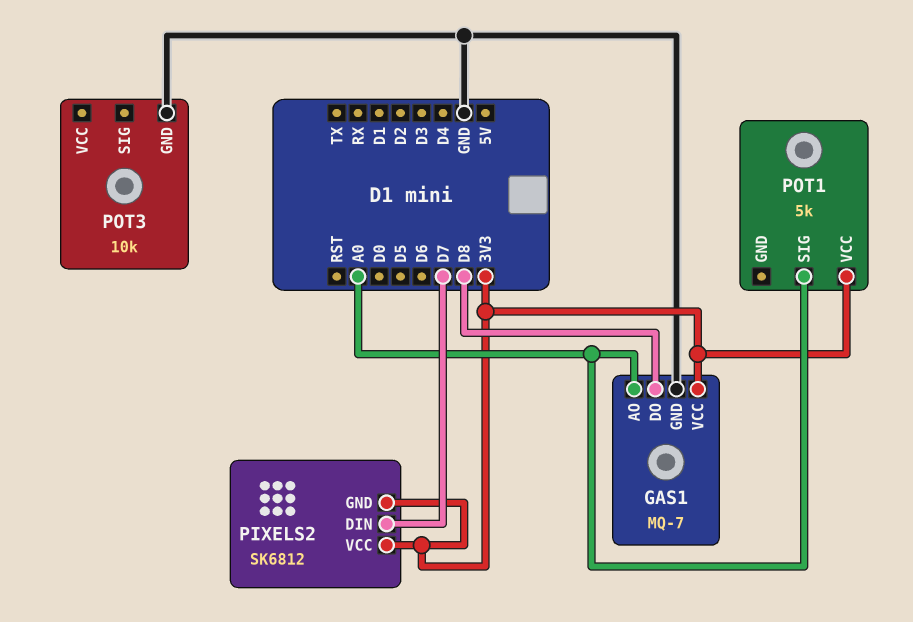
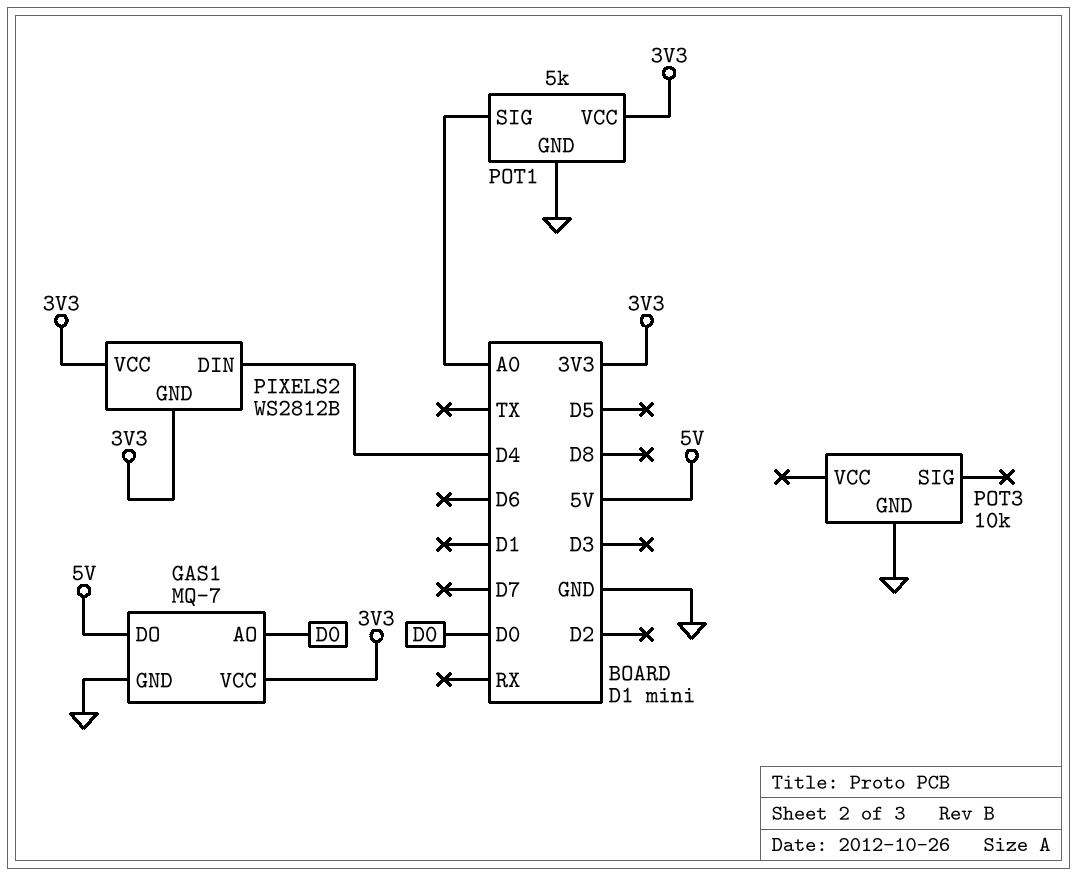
GAS1 pin AO: A0 -> D0
GAS1 pin DO: D8 -> 5V
PIXELS2: SK6812 -> WS2812B
PIXELS2 pin DIN: D7 -> D4
POT1 pin GND: none -> GND

